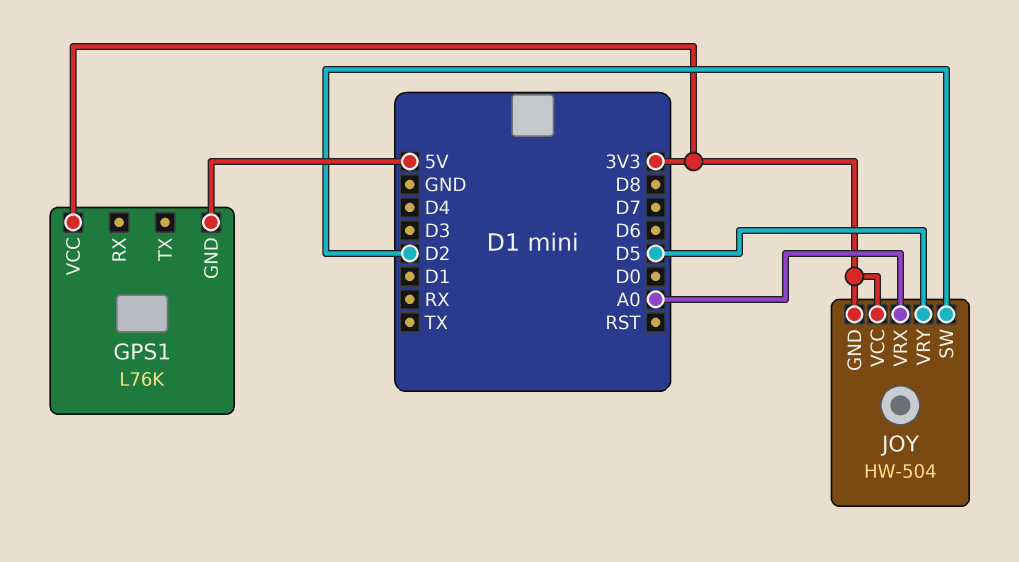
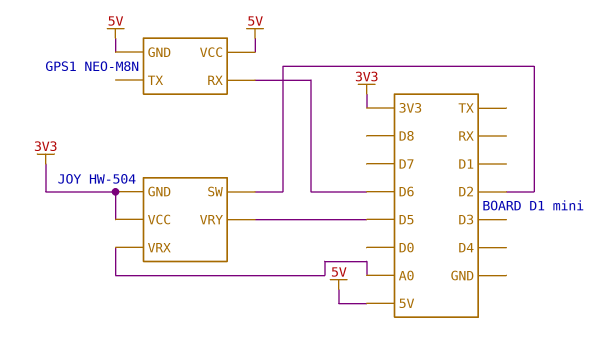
GPS1: L76K -> NEO-M8N
GPS1 pin RX: none -> D6
GPS1 pin VCC: 3V3 -> 5V

